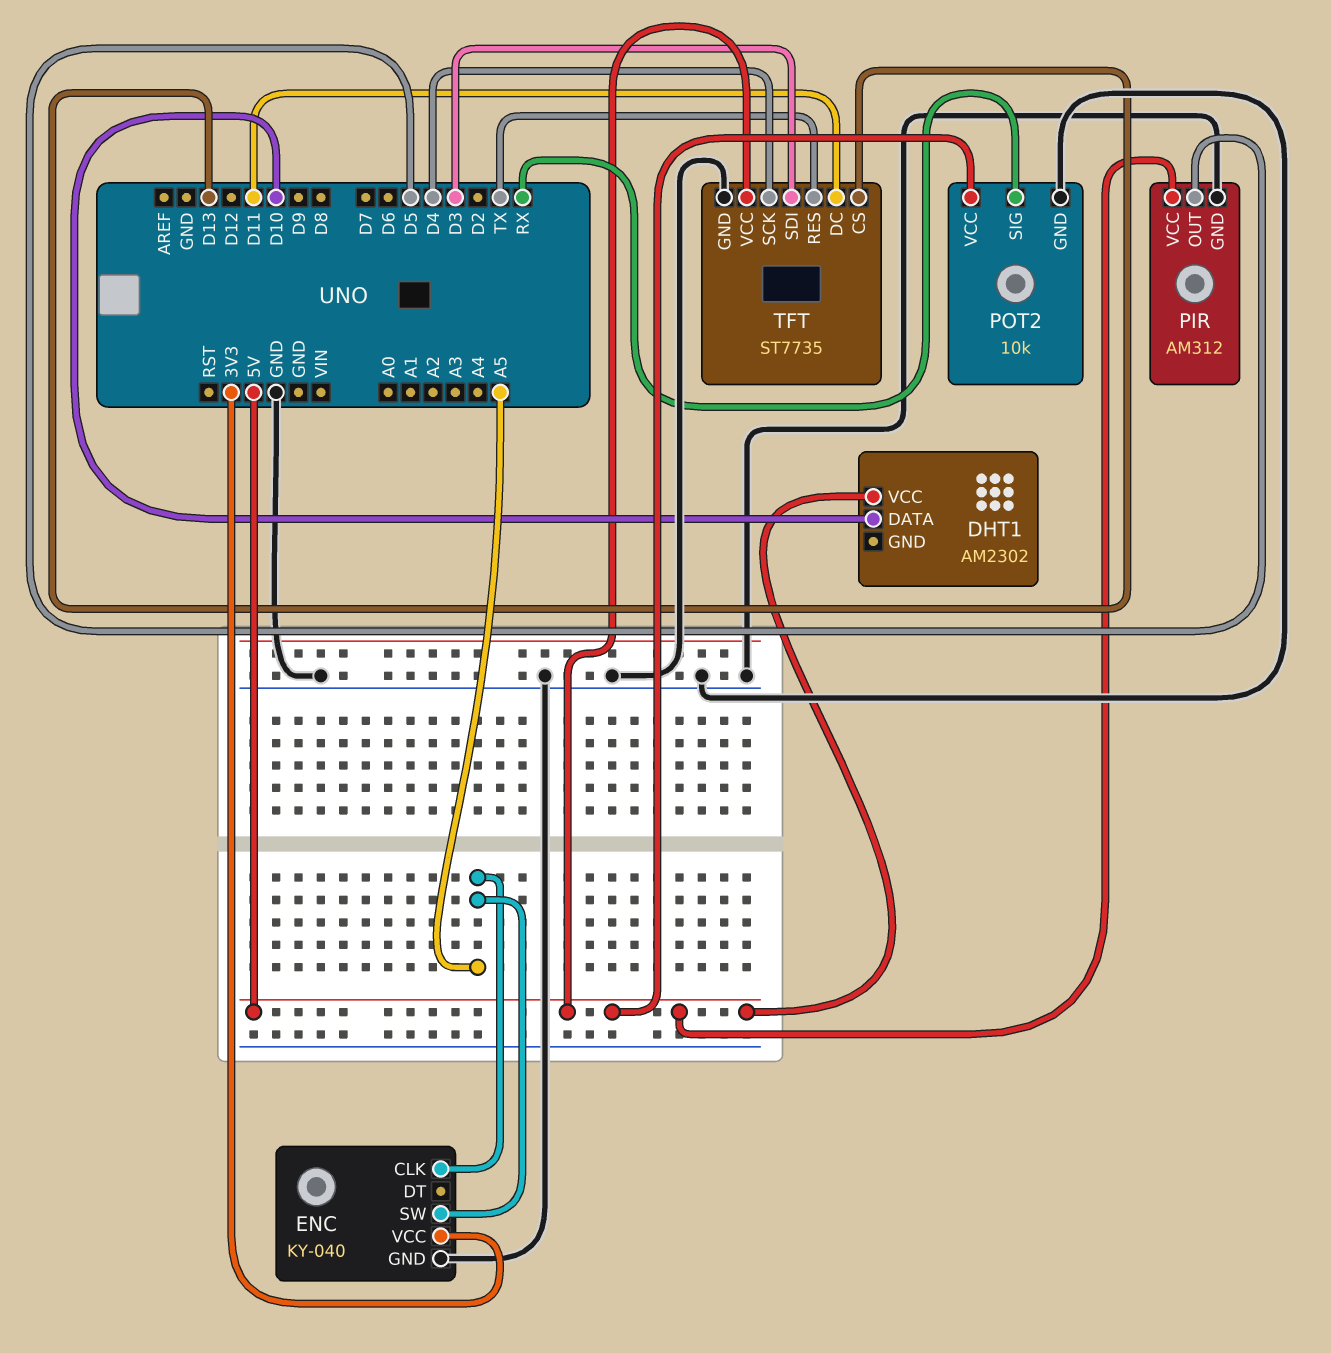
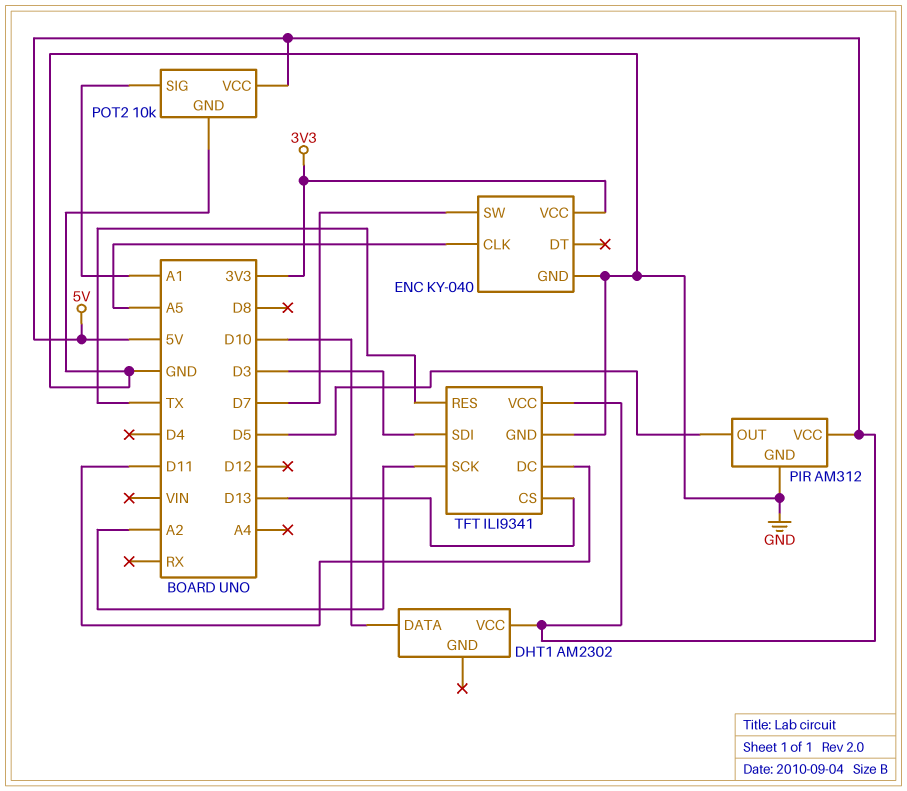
ENC pin SW: A5 -> D7
POT2 pin SIG: RX -> A1
TFT: ST7735 -> ILI9341
TFT pin SCK: D4 -> A2

